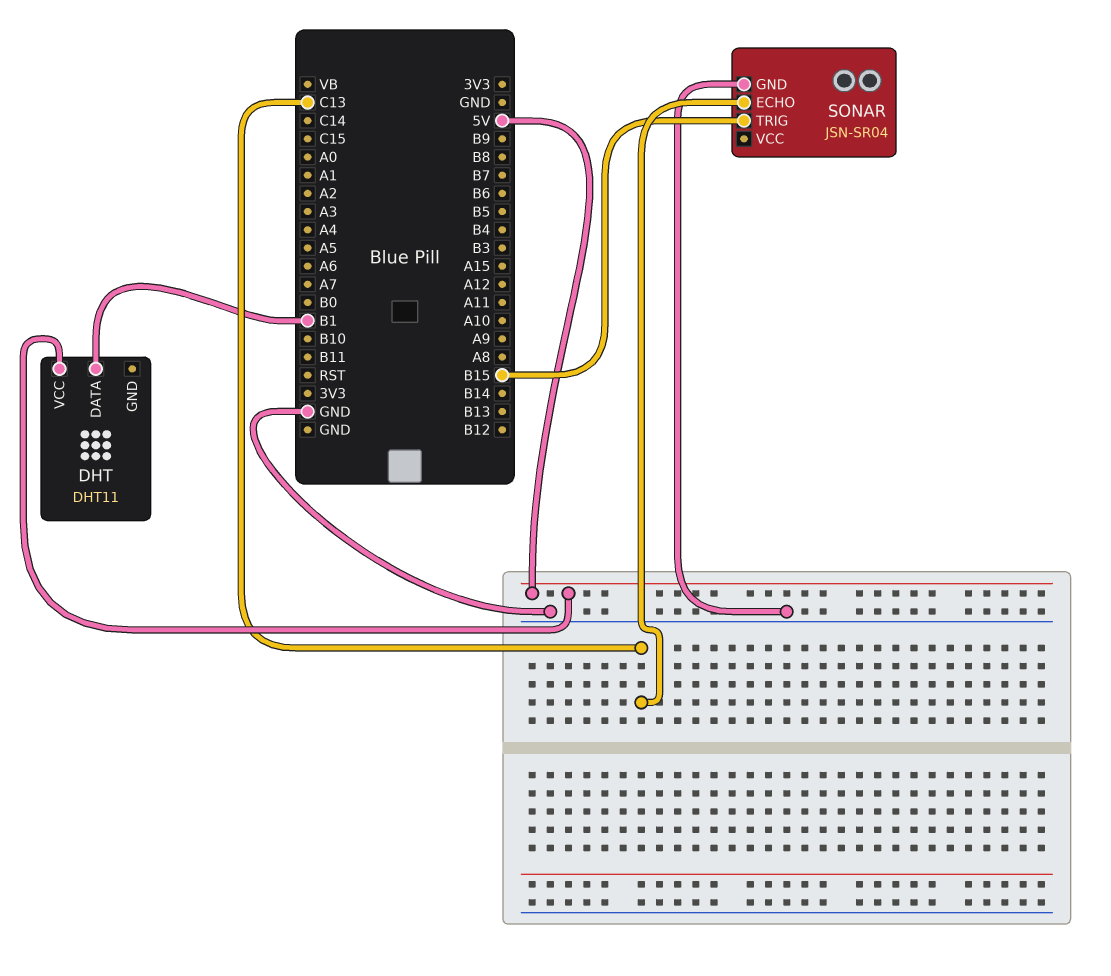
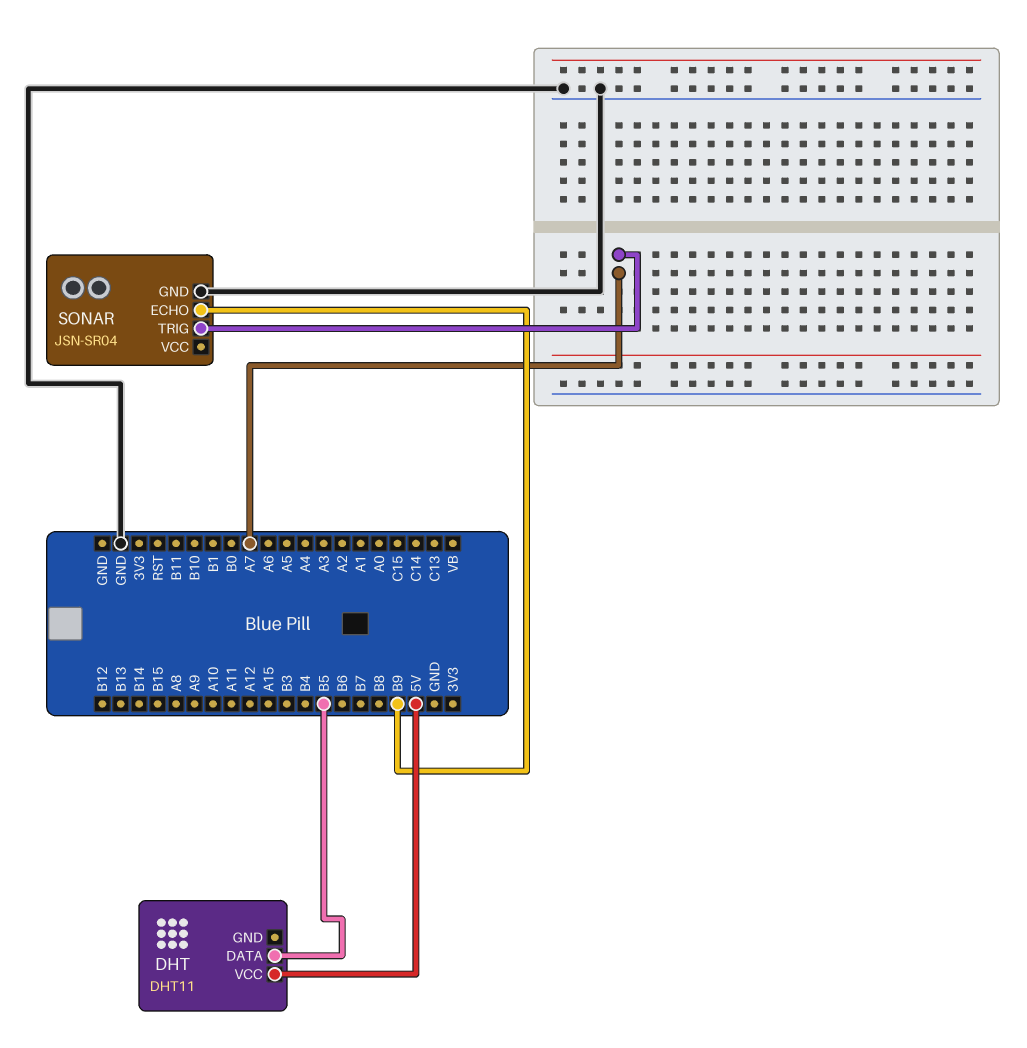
DHT pin DATA: B1 -> B5
SONAR pin ECHO: C13 -> B9
SONAR pin TRIG: B15 -> A7

